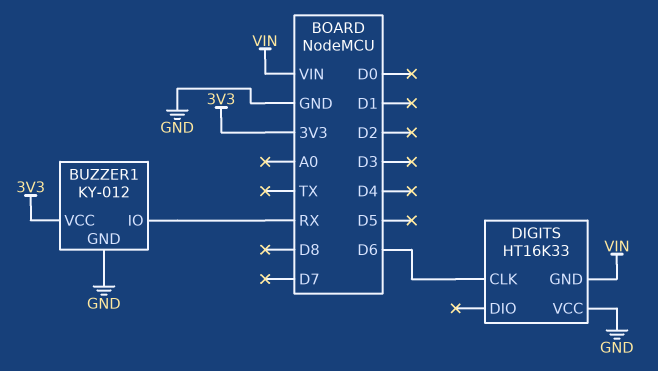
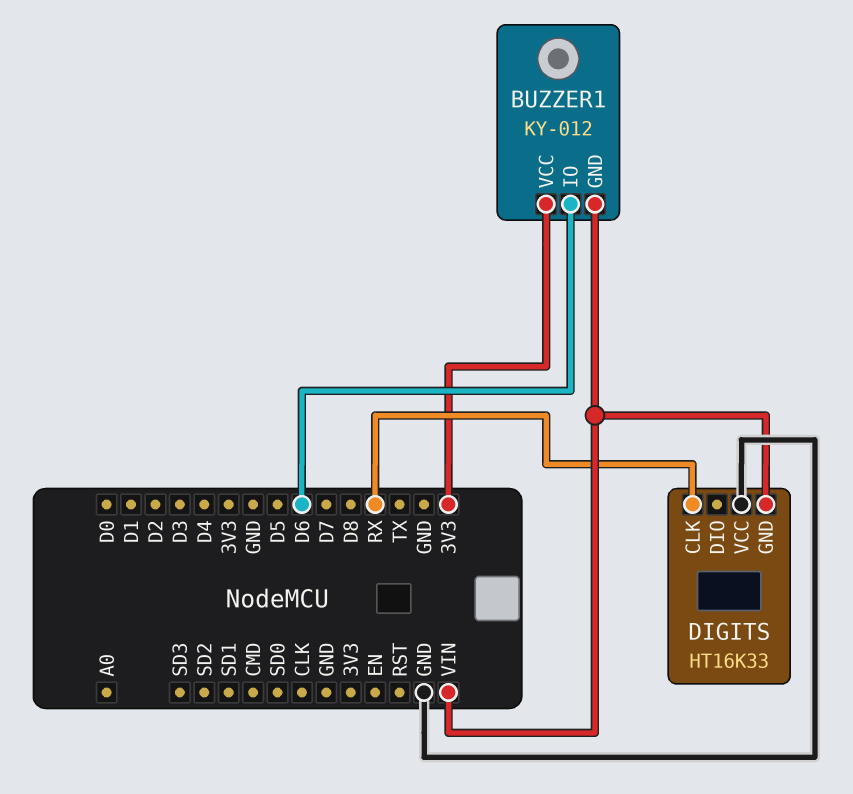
BUZZER1 pin GND: GND -> VIN
BUZZER1 pin IO: RX -> D6
DIGITS pin CLK: D6 -> RX

